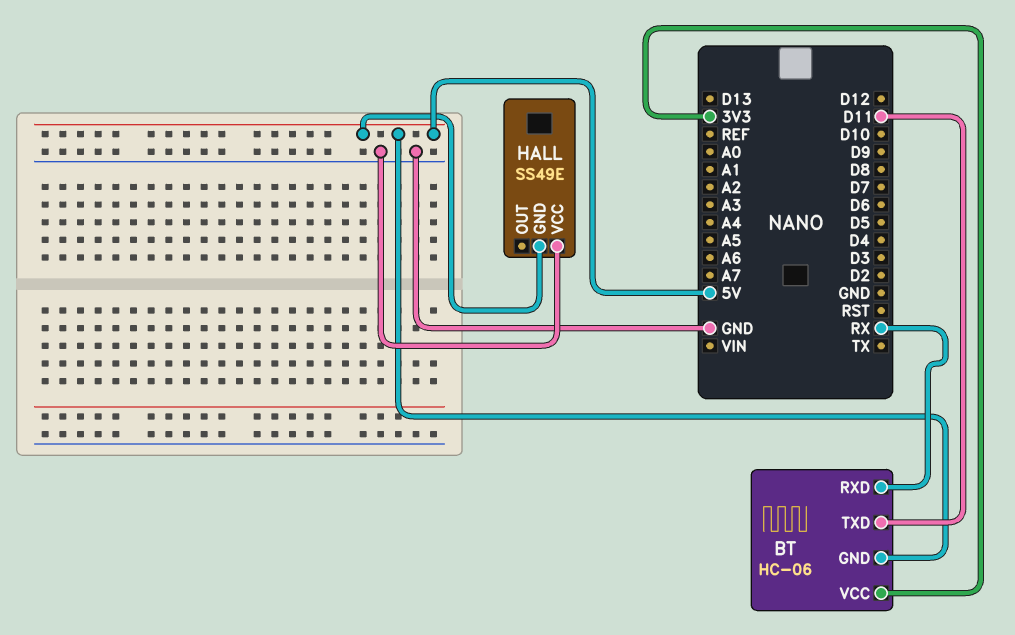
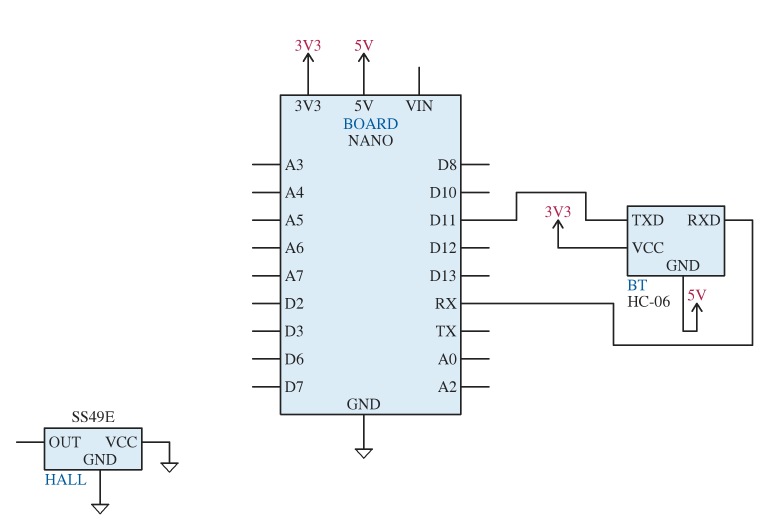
HALL pin GND: 5V -> GND

